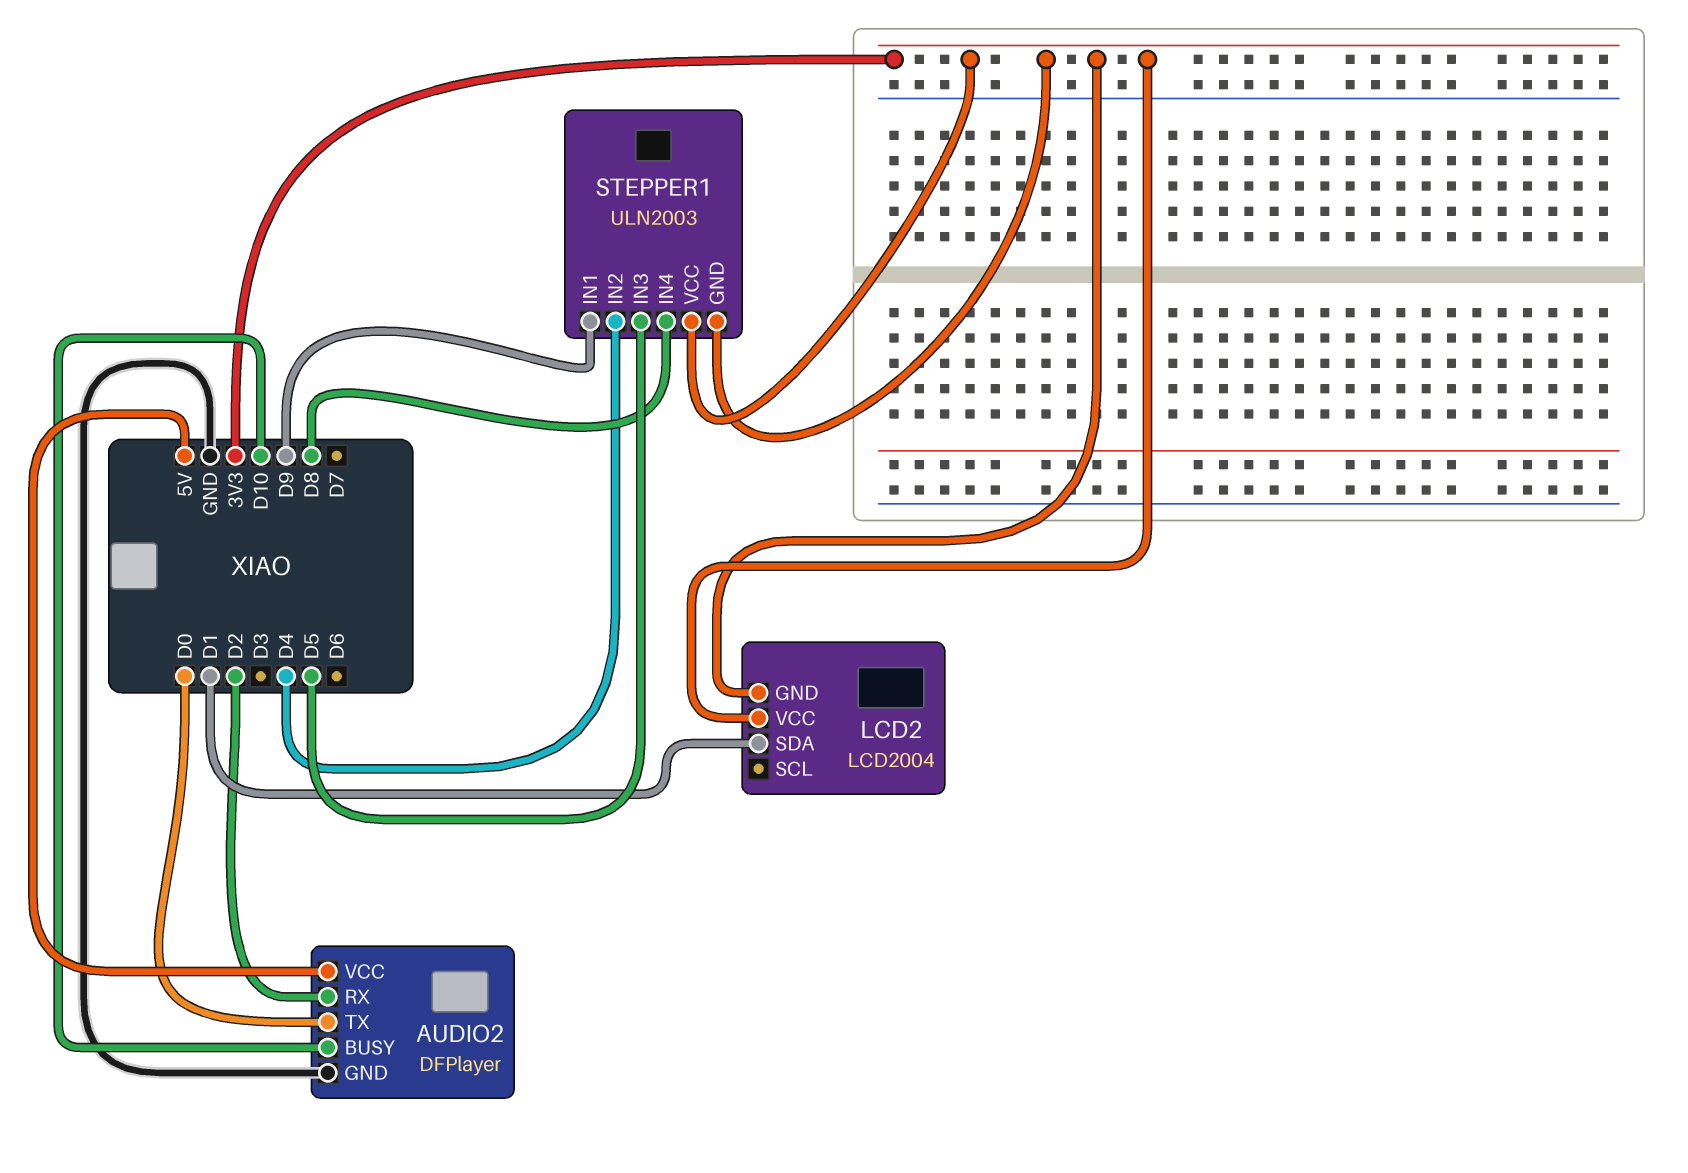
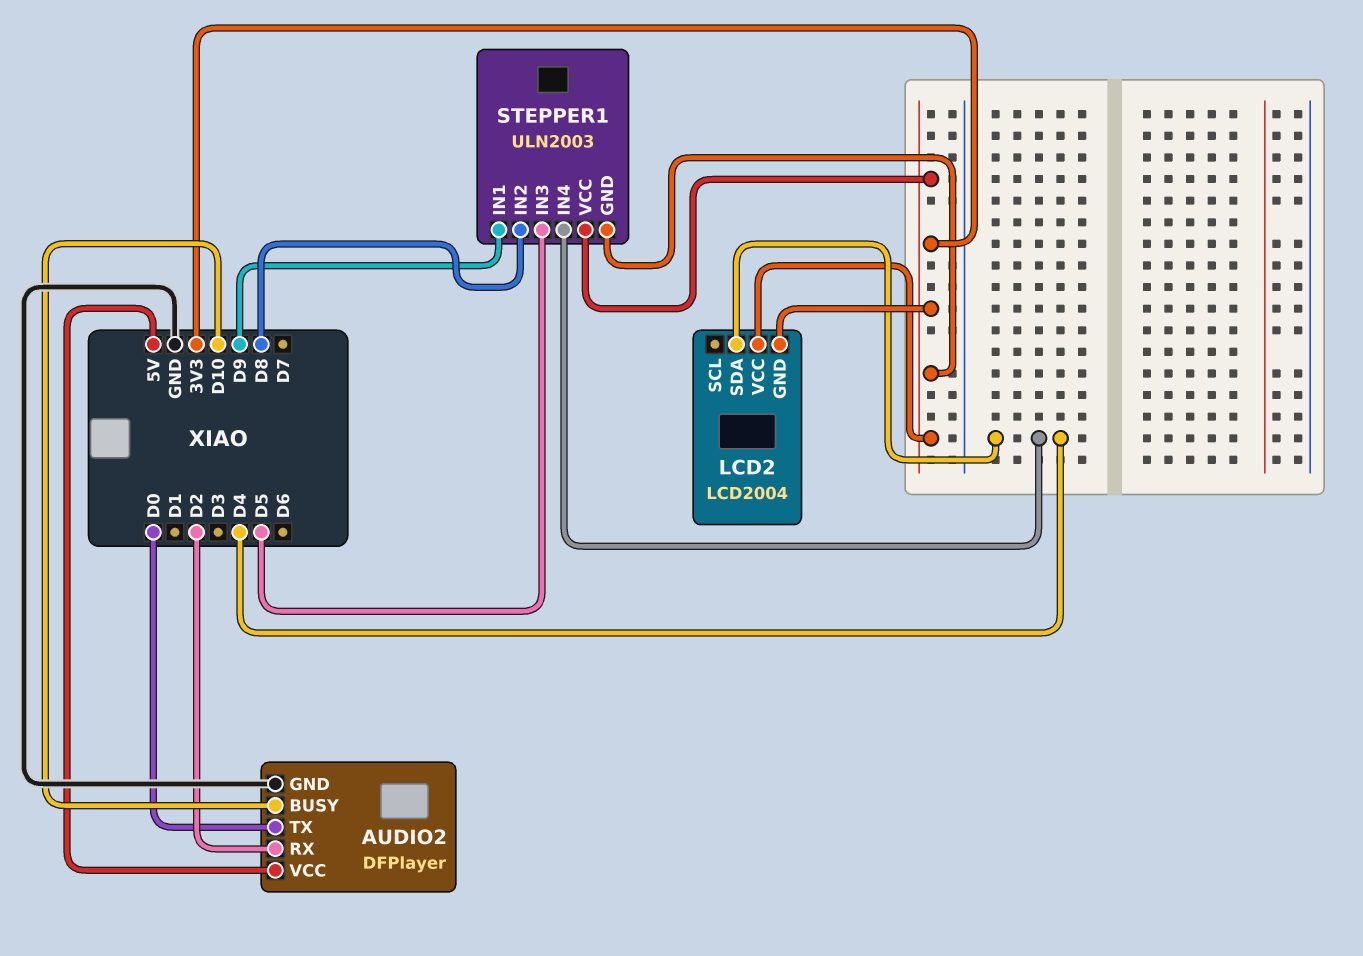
LCD2 pin SDA: D1 -> D4
STEPPER1 pin IN2: D4 -> D8
STEPPER1 pin IN4: D8 -> D4

